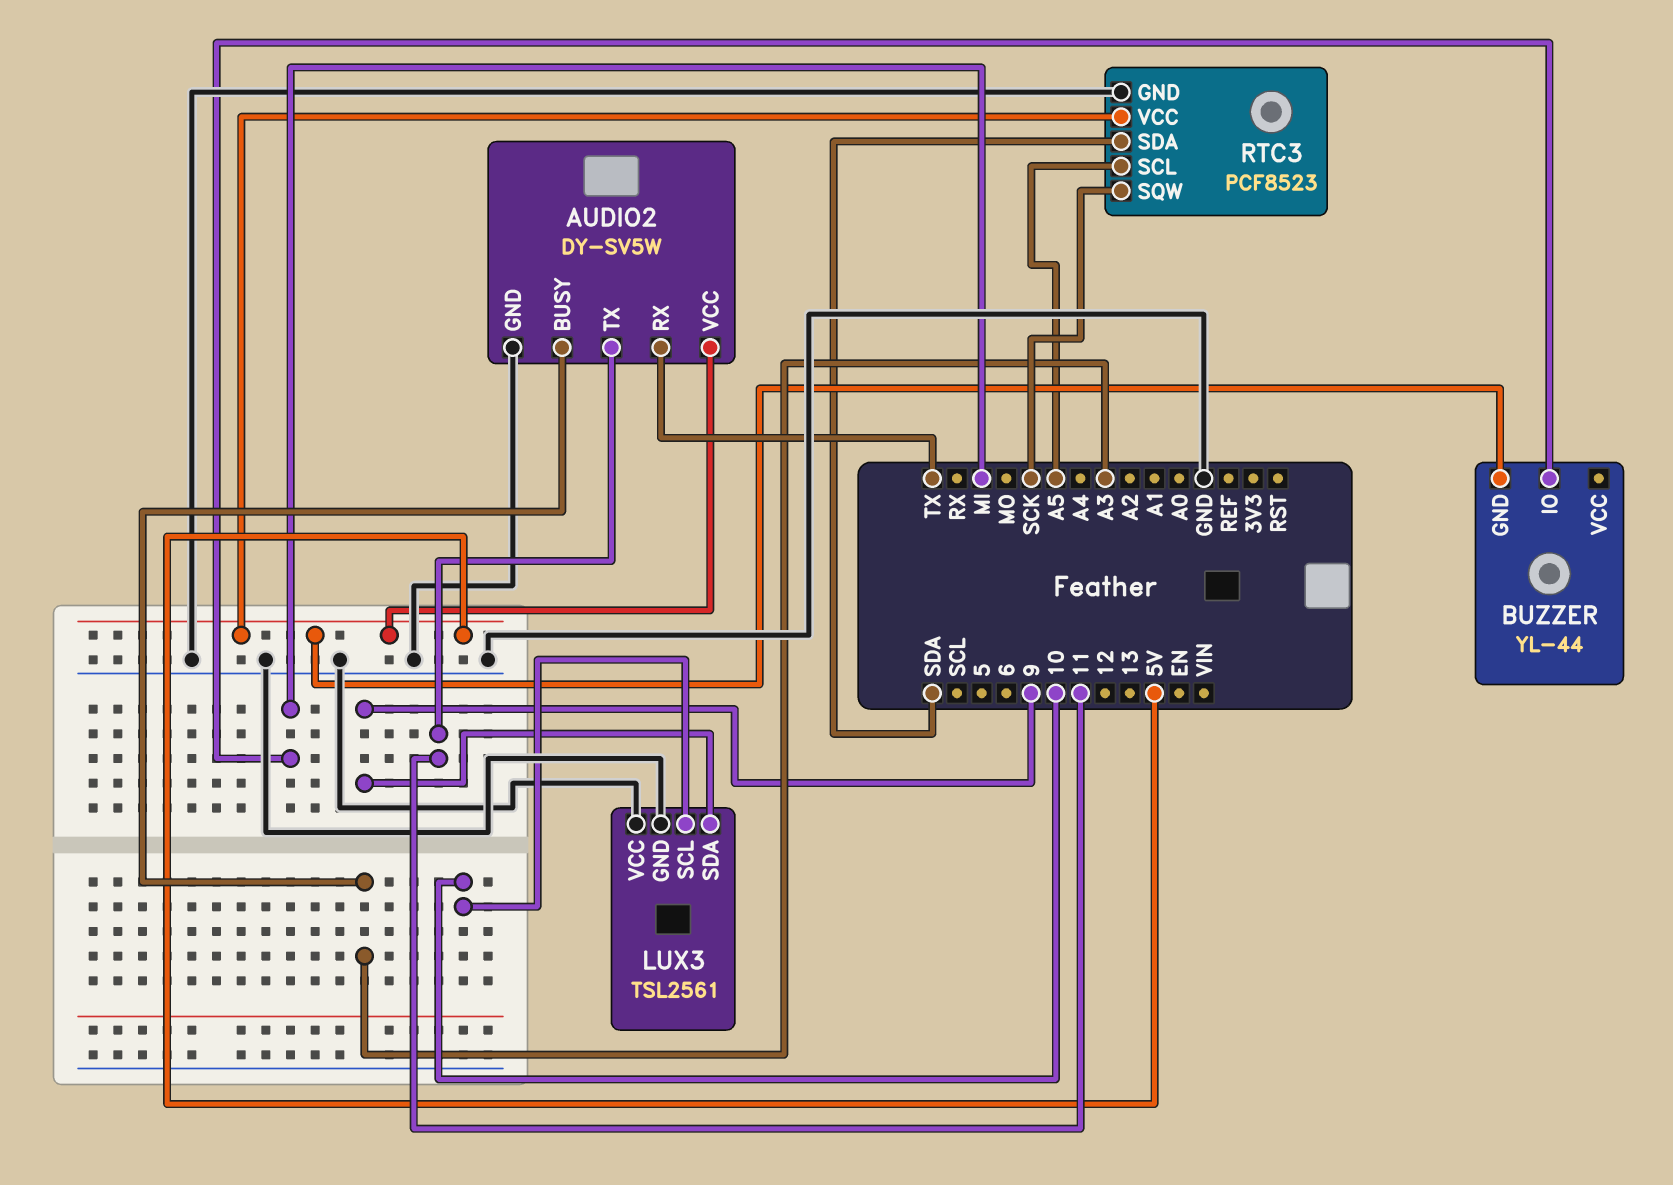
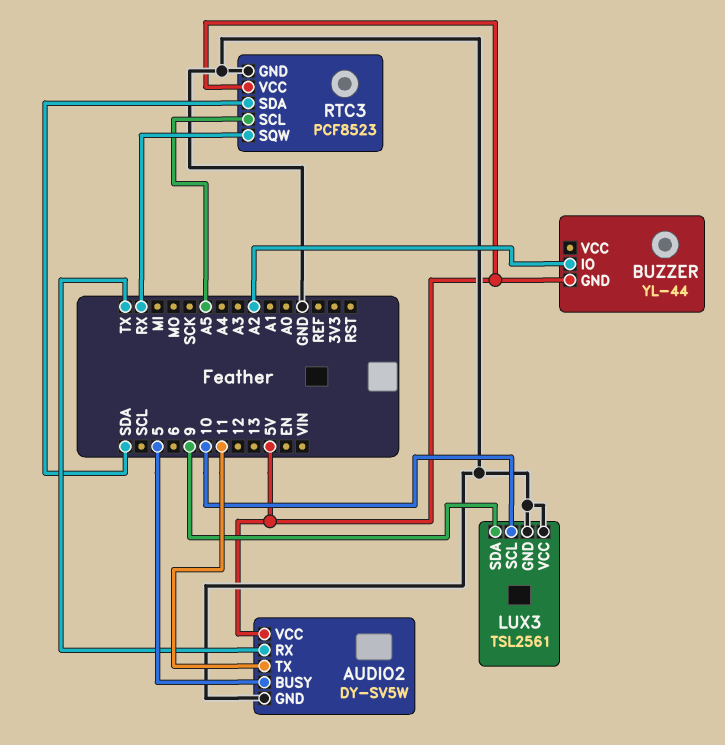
AUDIO2 pin BUSY: A3 -> 5
BUZZER pin IO: MI -> A2
RTC3 pin SQW: SCK -> RX

